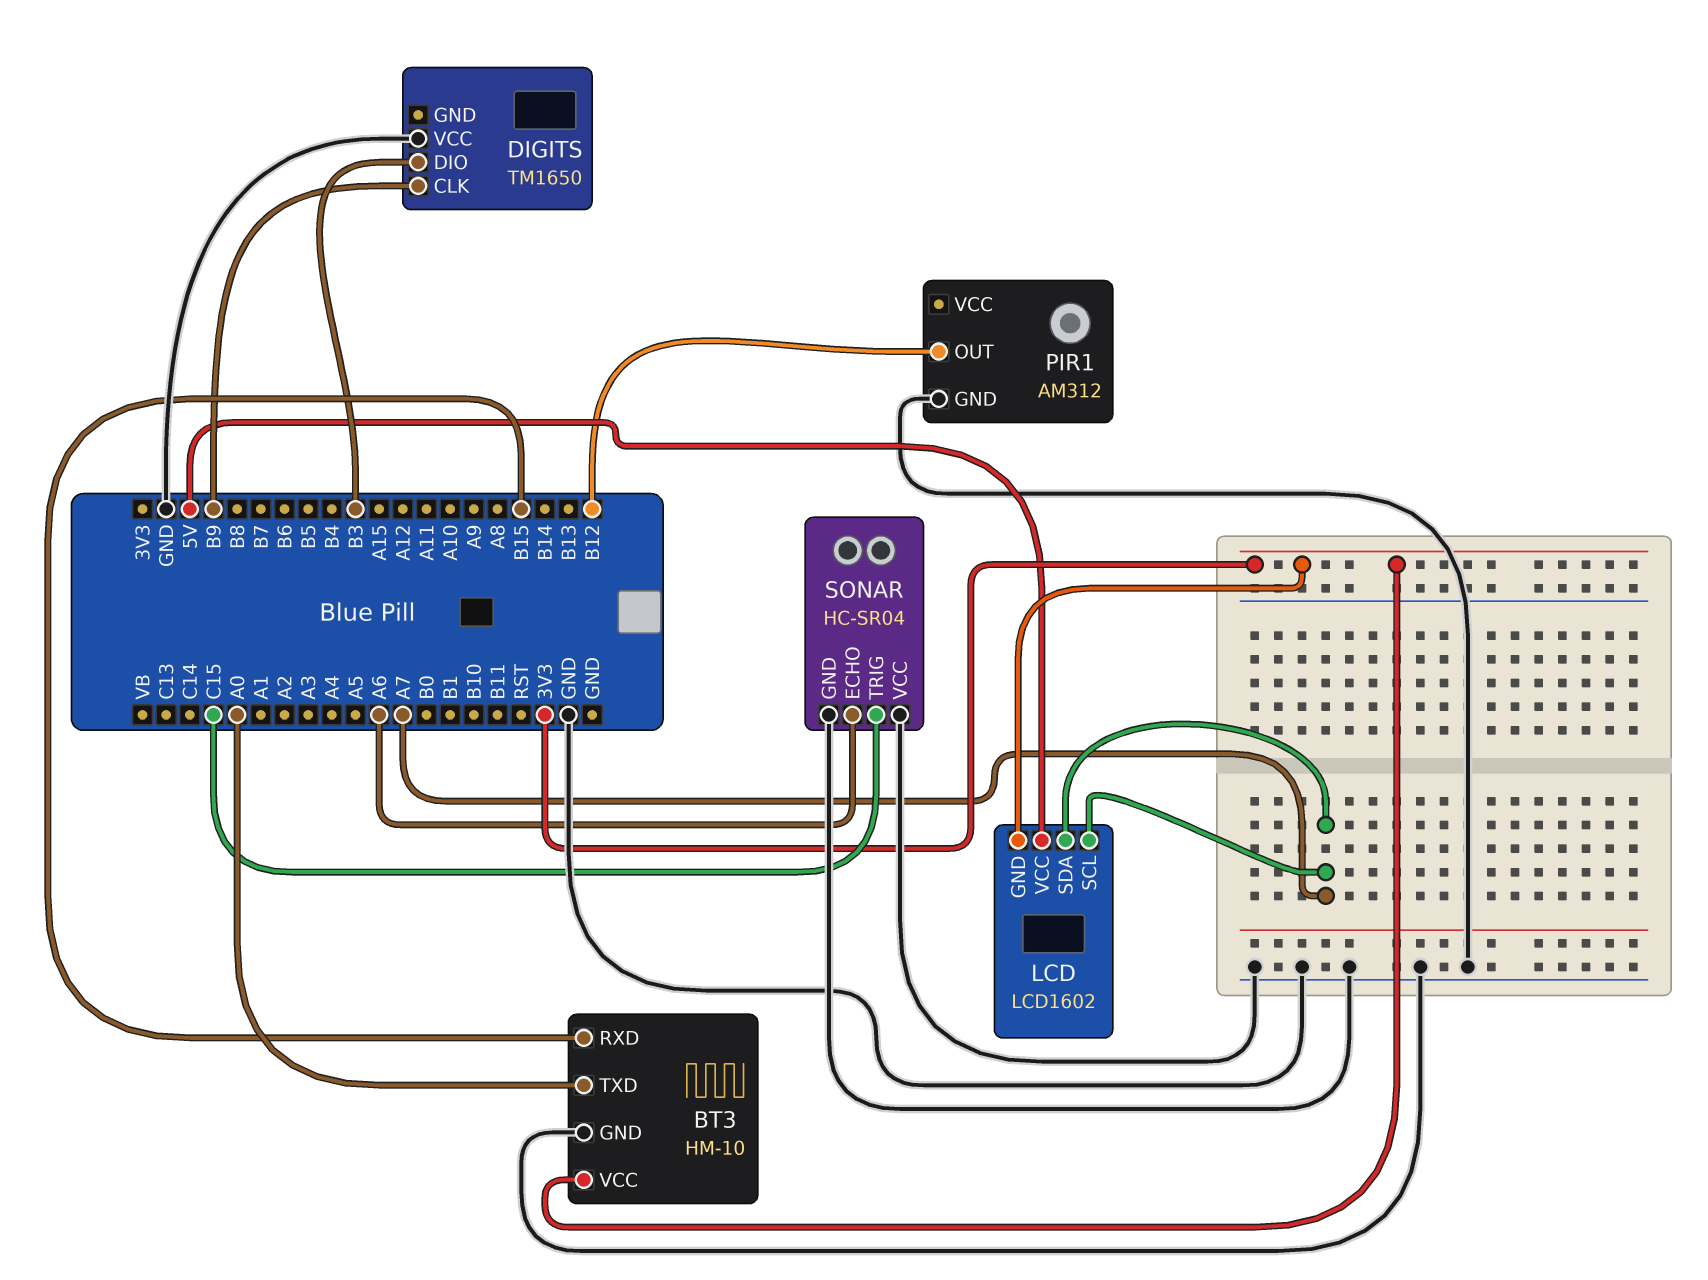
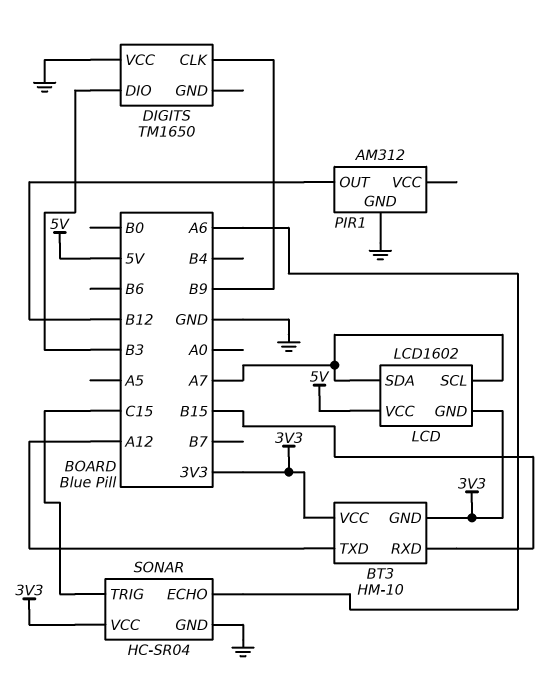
BT3 pin GND: GND -> 3V3
BT3 pin TXD: A0 -> A12
SONAR pin VCC: GND -> 3V3

